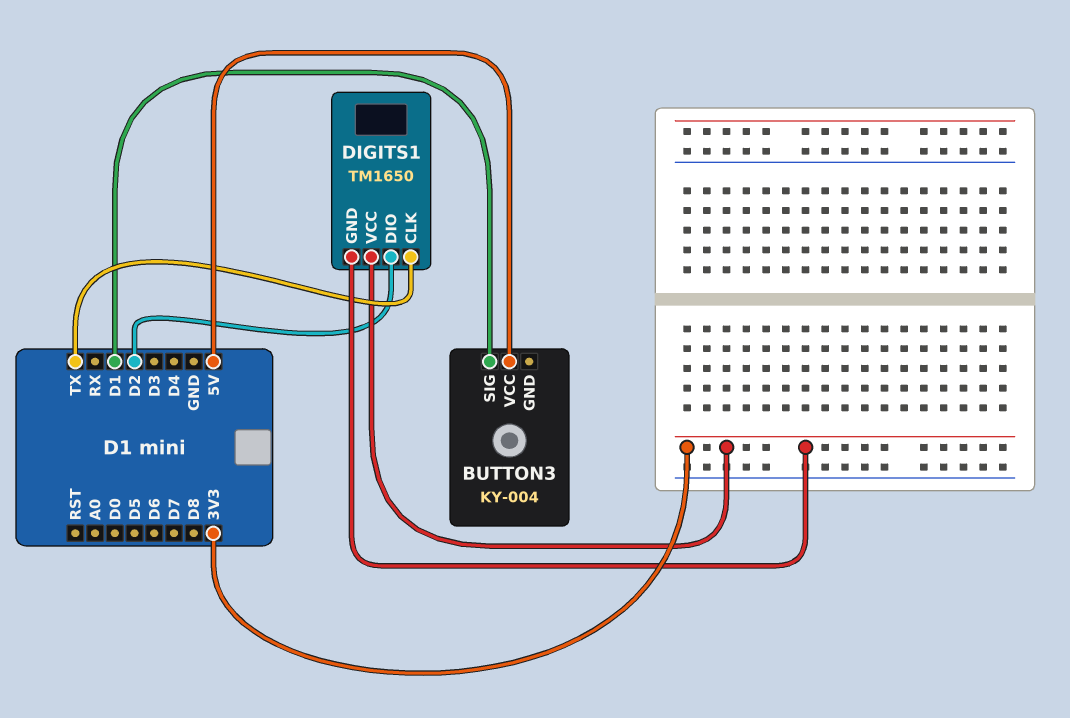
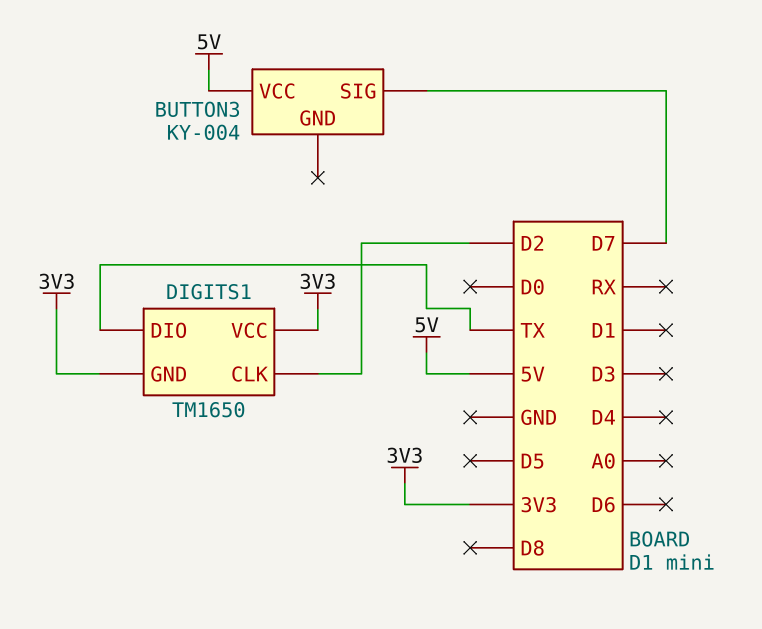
BUTTON3 pin SIG: D1 -> D7
DIGITS1 pin CLK: TX -> D2
DIGITS1 pin DIO: D2 -> TX

